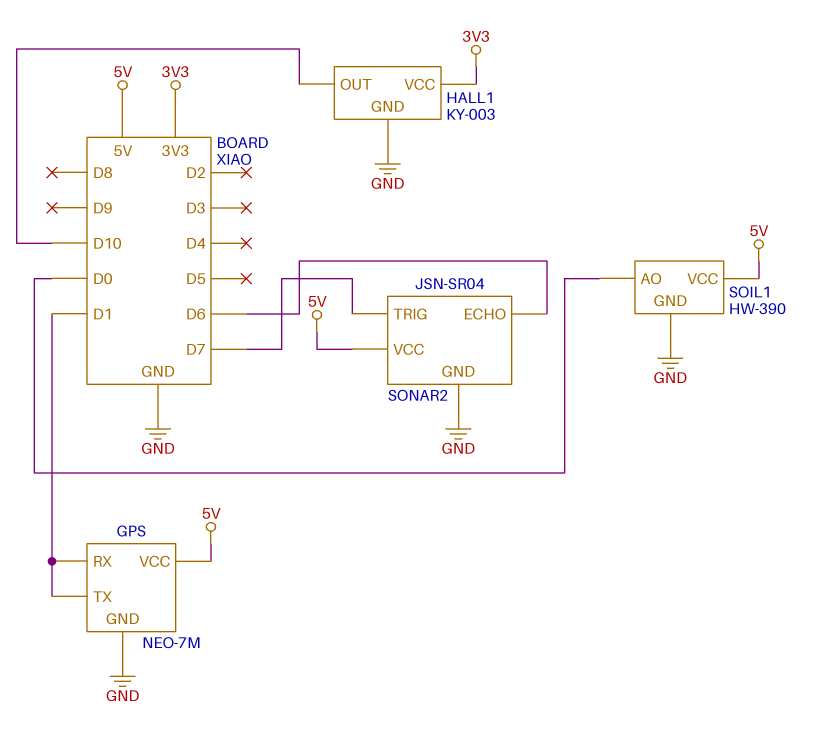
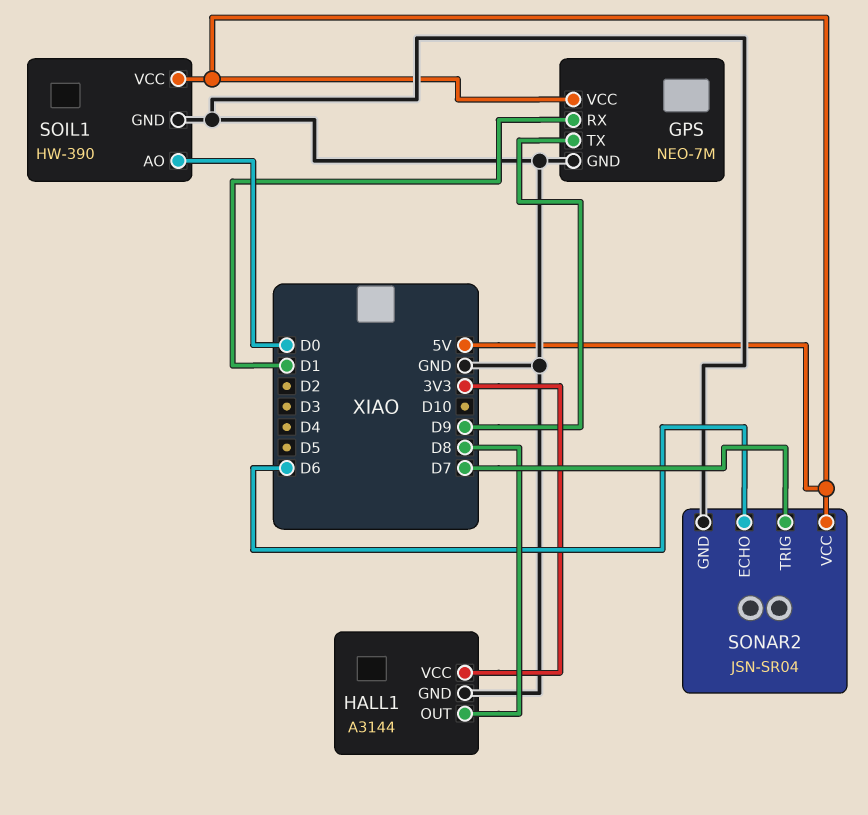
GPS pin TX: D1 -> D9
HALL1: KY-003 -> A3144
HALL1 pin OUT: D10 -> D8

